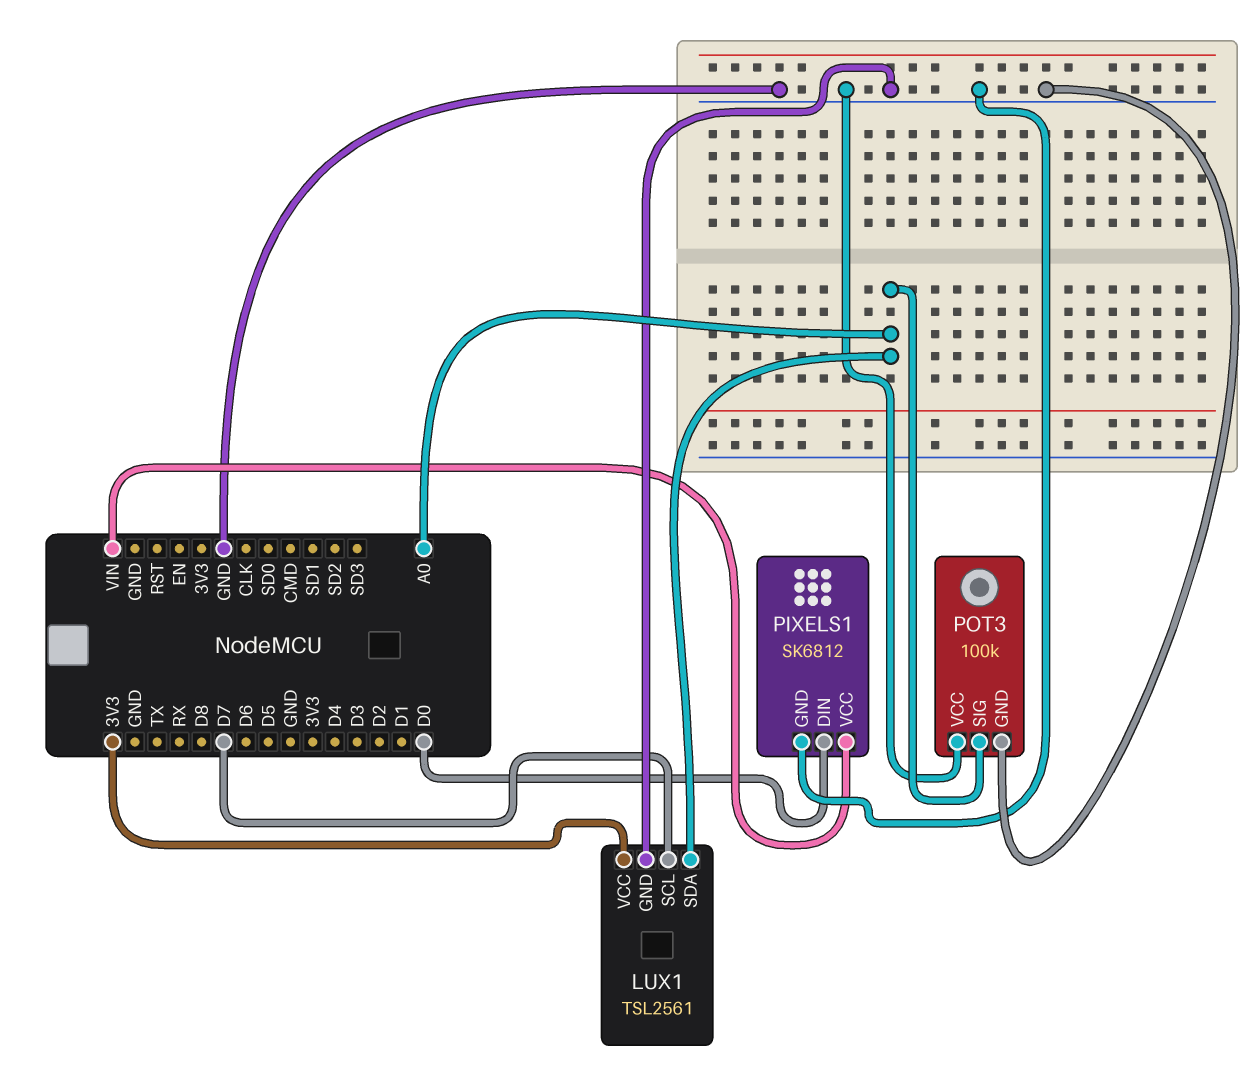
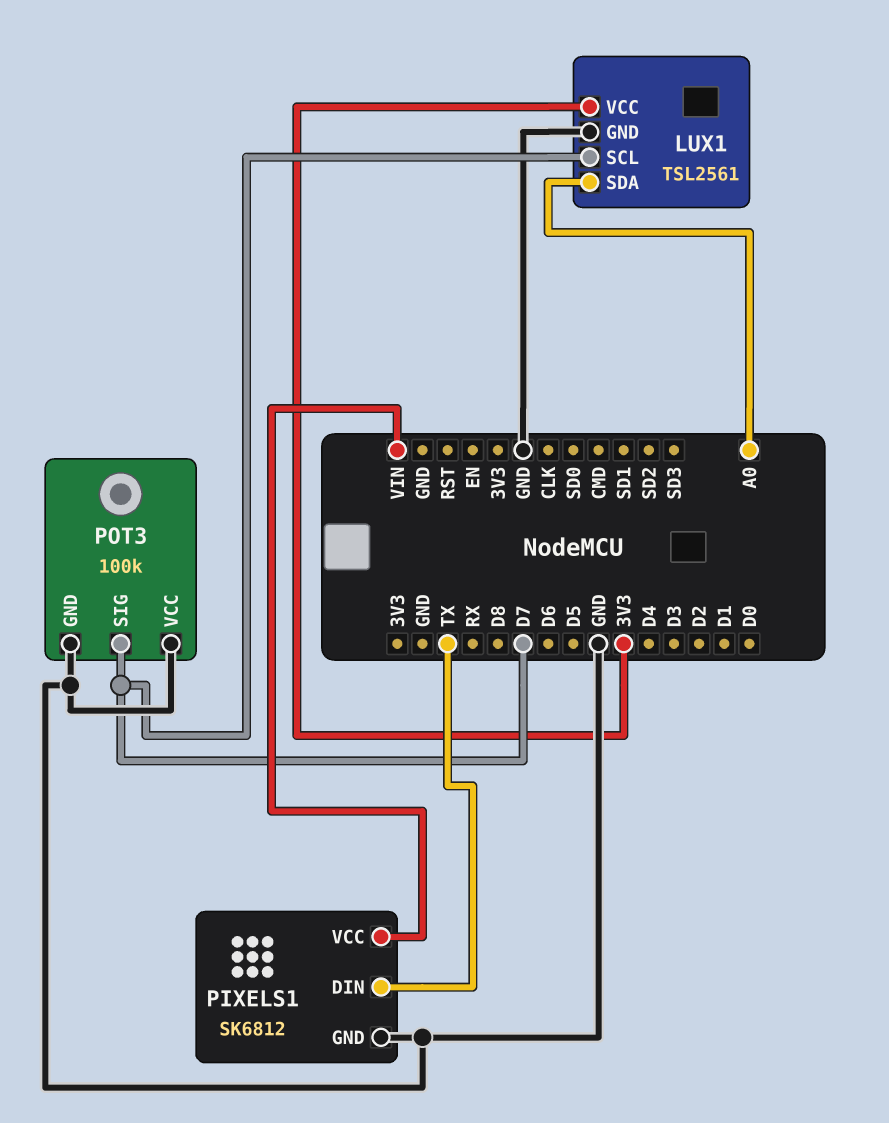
PIXELS1 pin DIN: D0 -> TX
POT3 pin SIG: A0 -> D7

